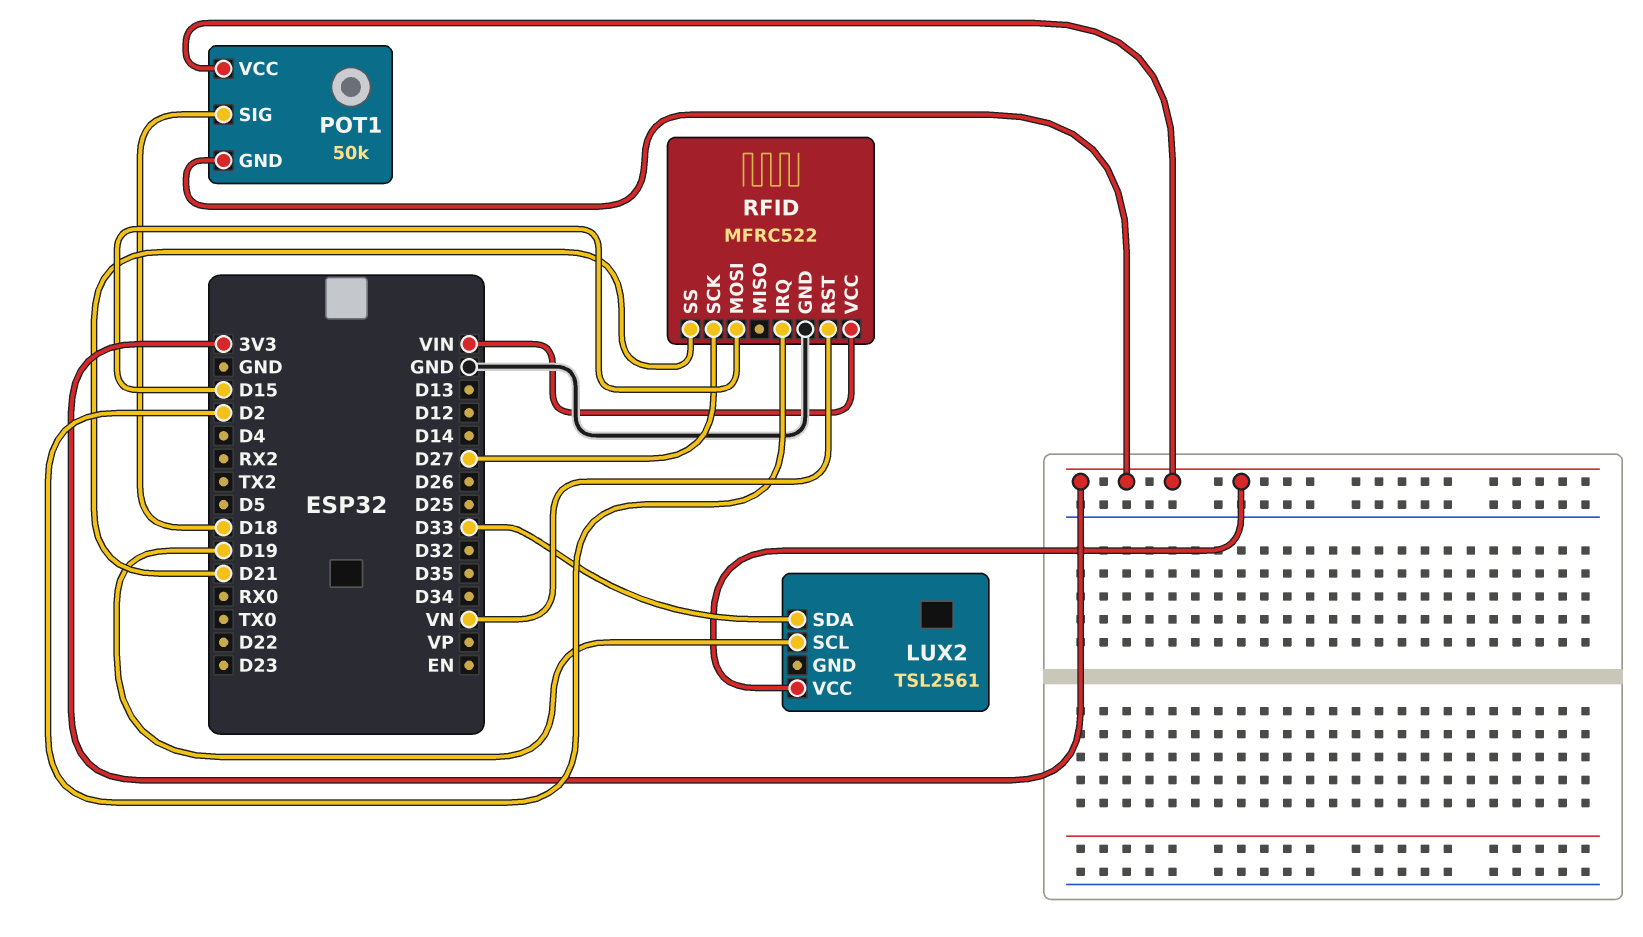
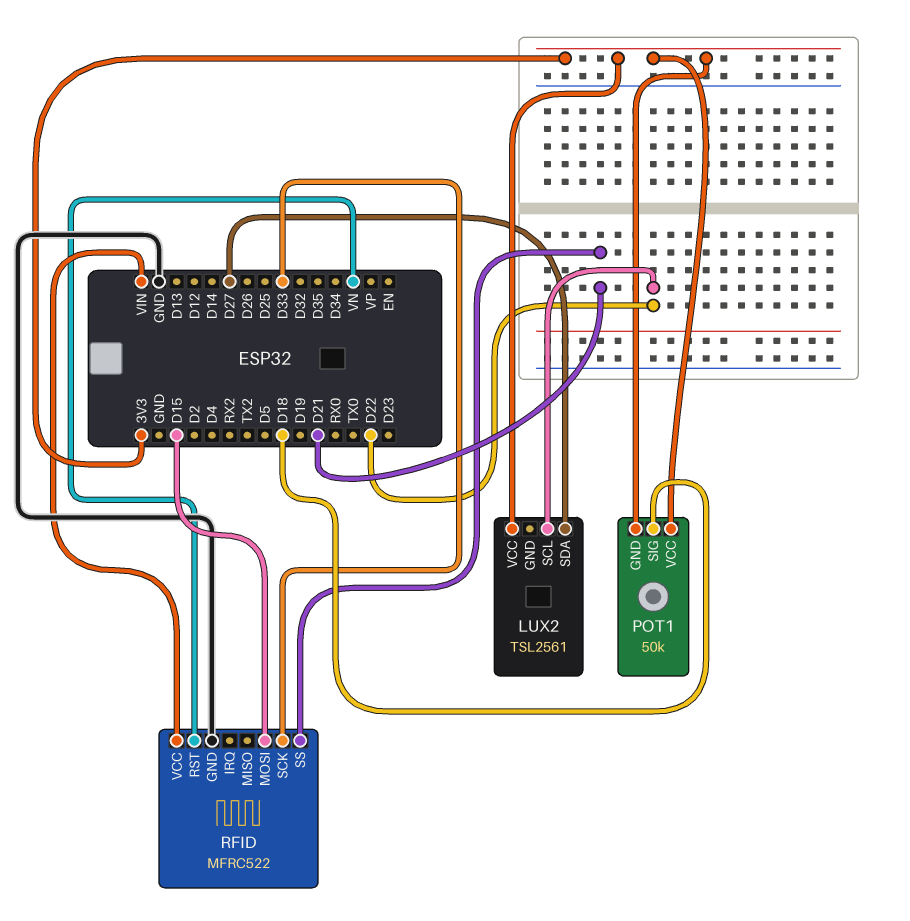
LUX2 pin SCL: D19 -> D22
LUX2 pin SDA: D33 -> D27
RFID pin IRQ: D2 -> none
RFID pin SCK: D27 -> D33

